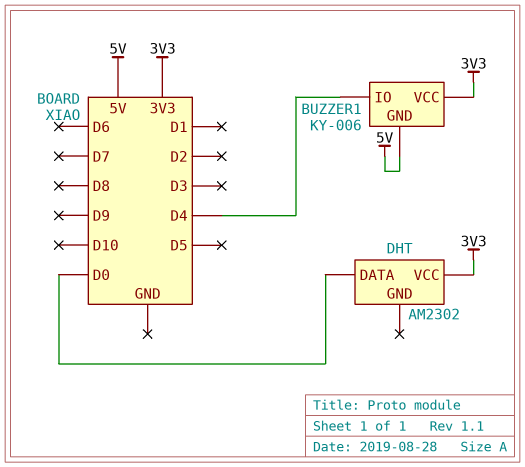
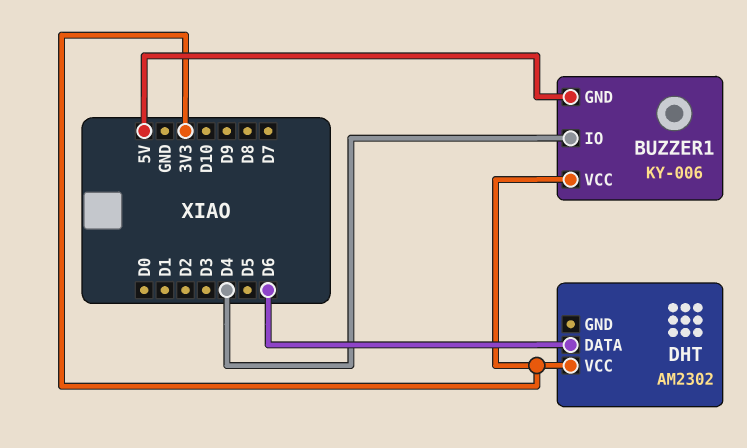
DHT pin DATA: D0 -> D6

